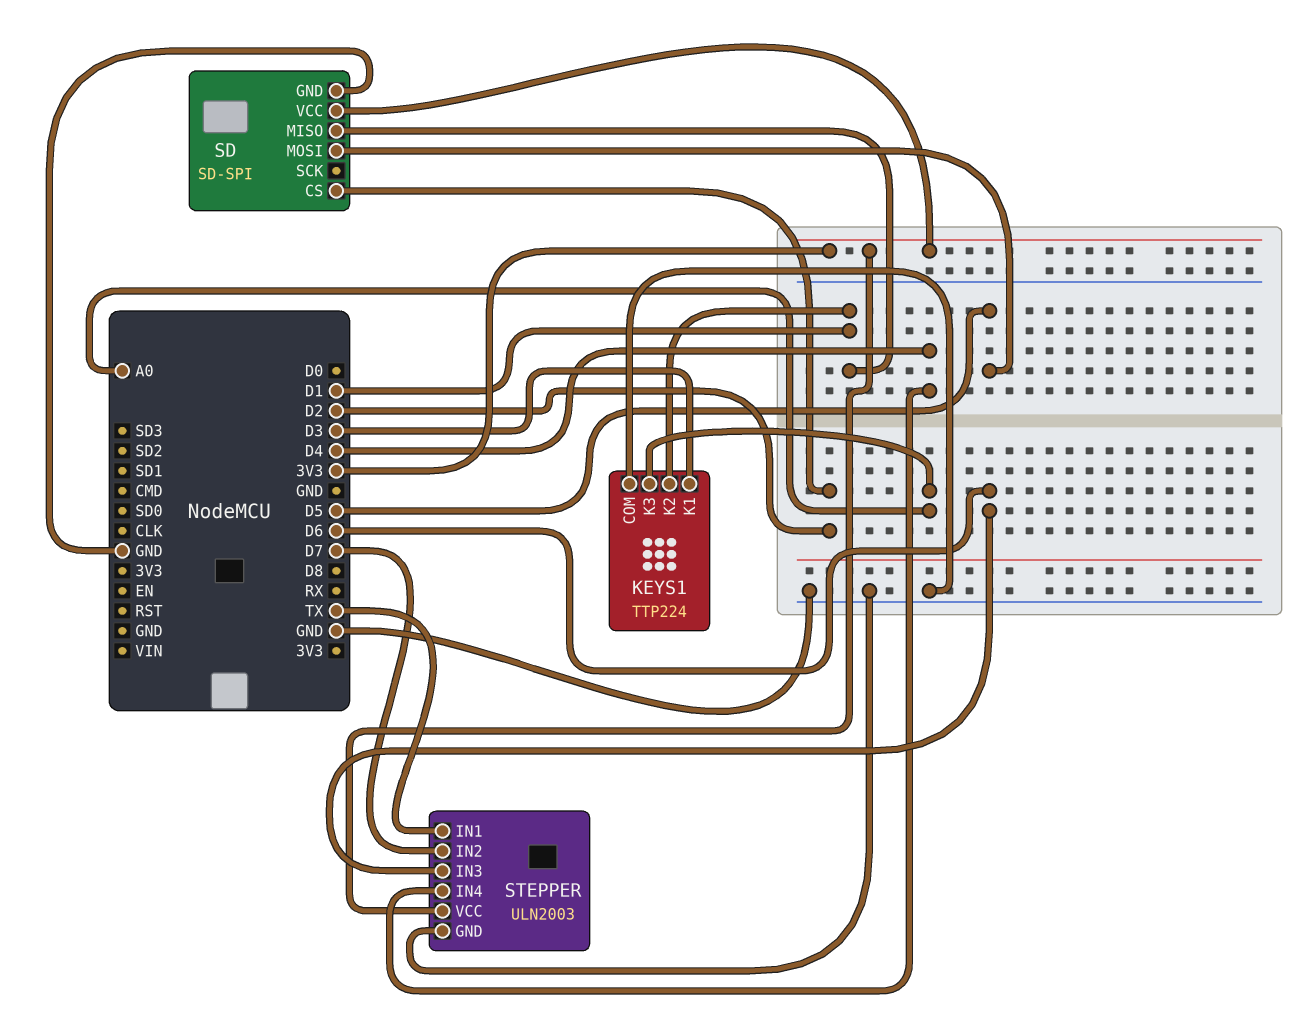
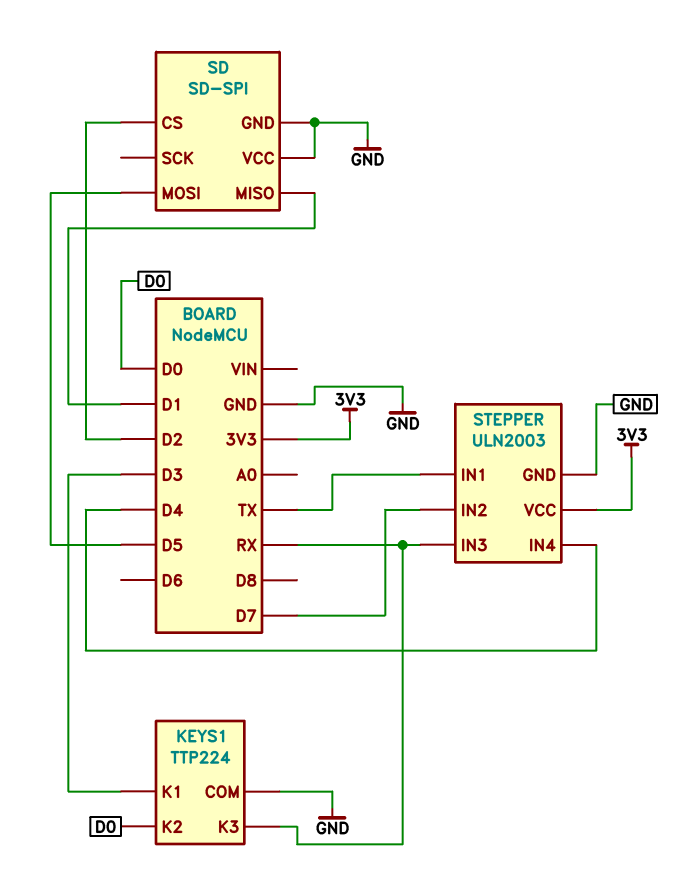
KEYS1 pin K2: D1 -> D0
KEYS1 pin K3: A0 -> RX
SD pin VCC: 3V3 -> GND
STEPPER pin IN3: D6 -> RX

